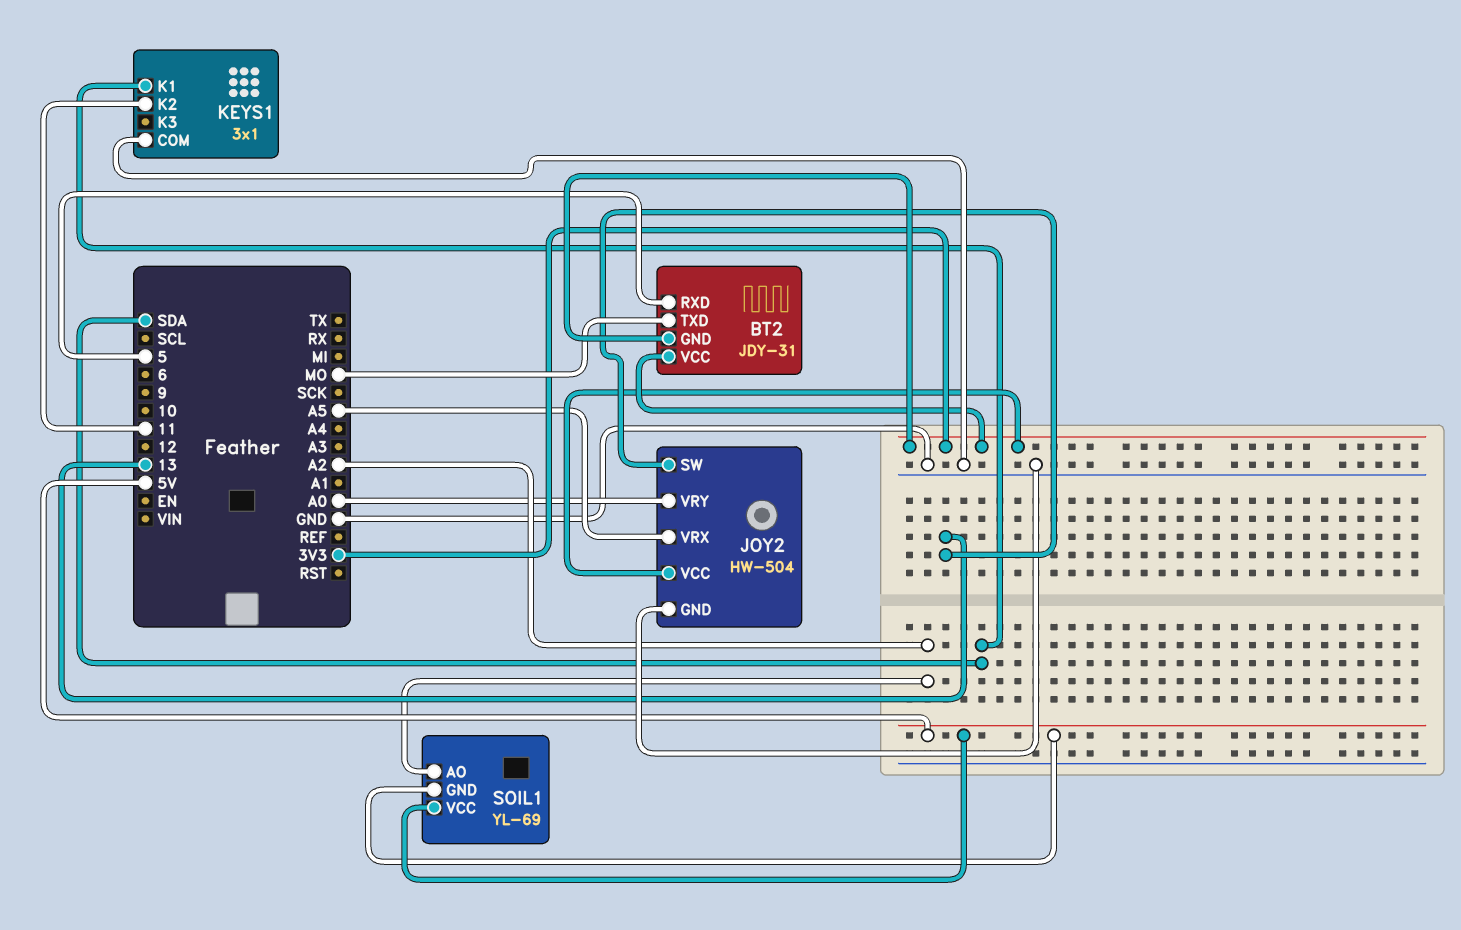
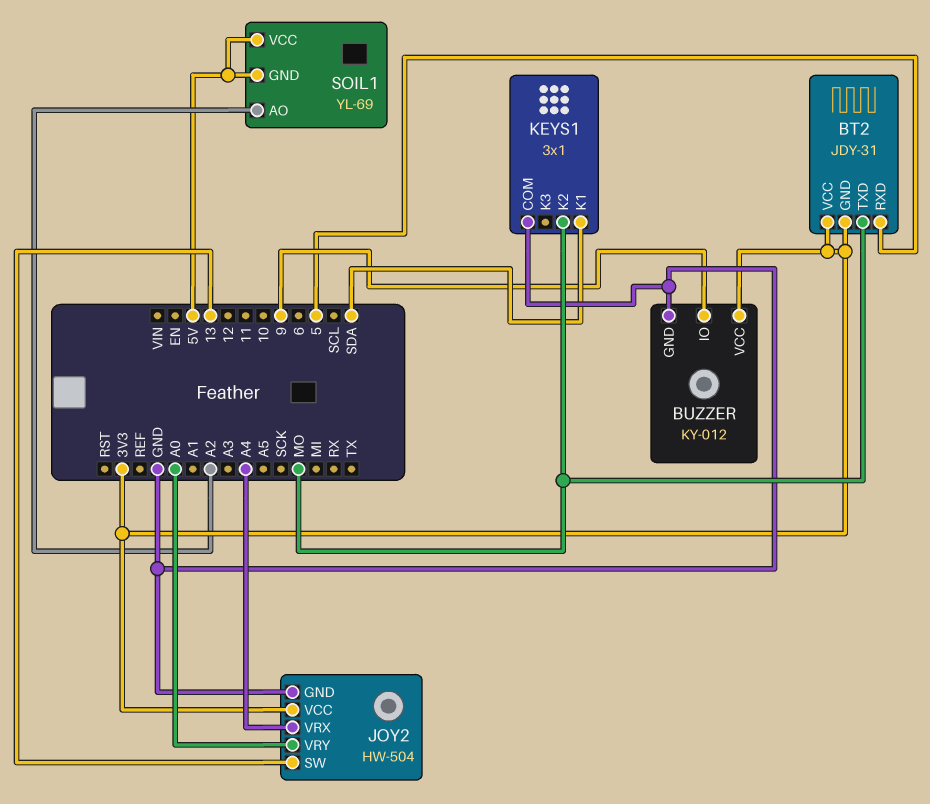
BUZZER: none -> KY-012
BUZZER pin GND: none -> GND
BUZZER pin IO: none -> 9
BUZZER pin VCC: none -> 3V3
JOY2 pin VRX: A5 -> A4
KEYS1 pin K2: 11 -> MO

